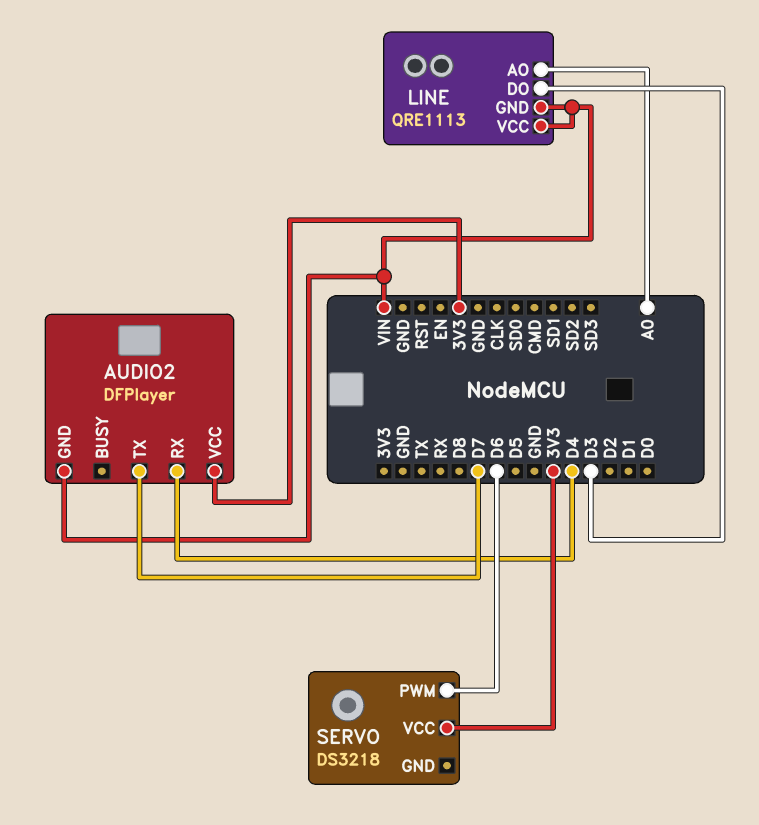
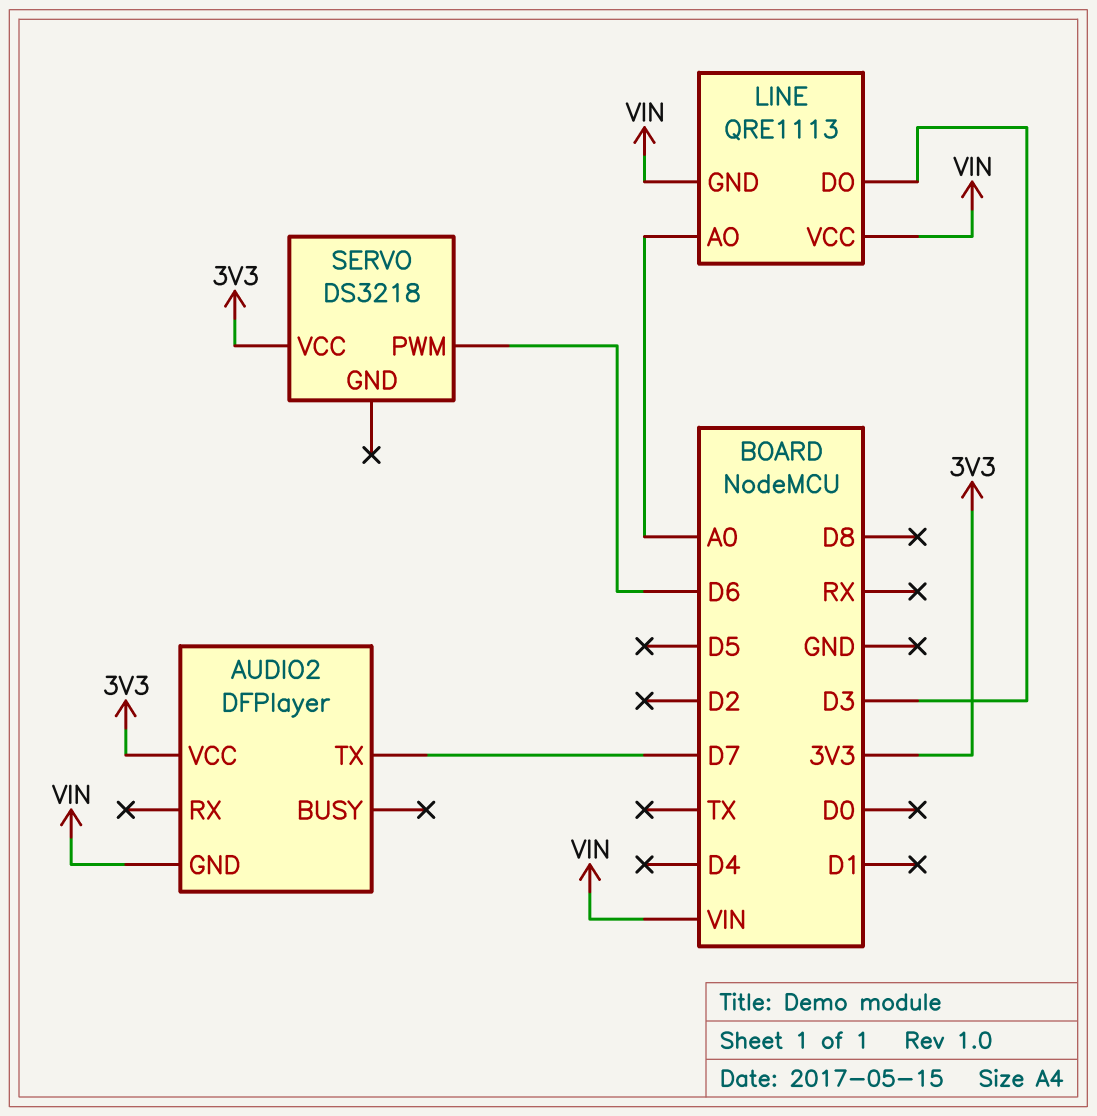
AUDIO2 pin RX: D4 -> none

